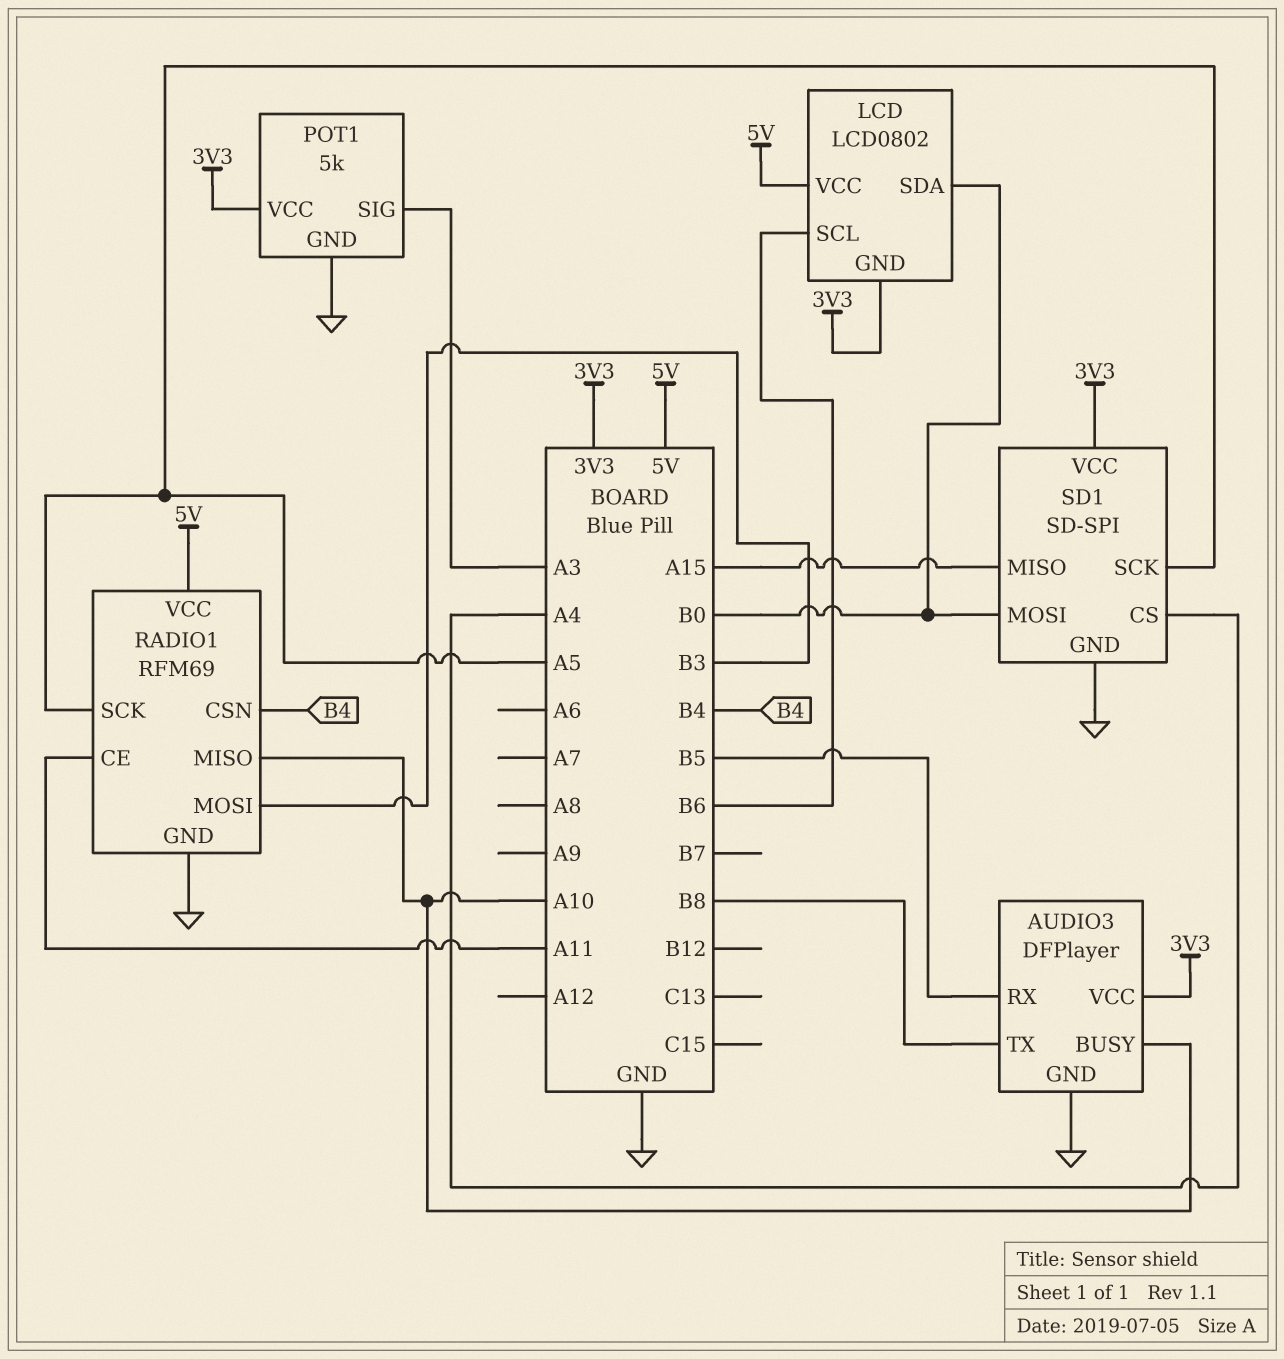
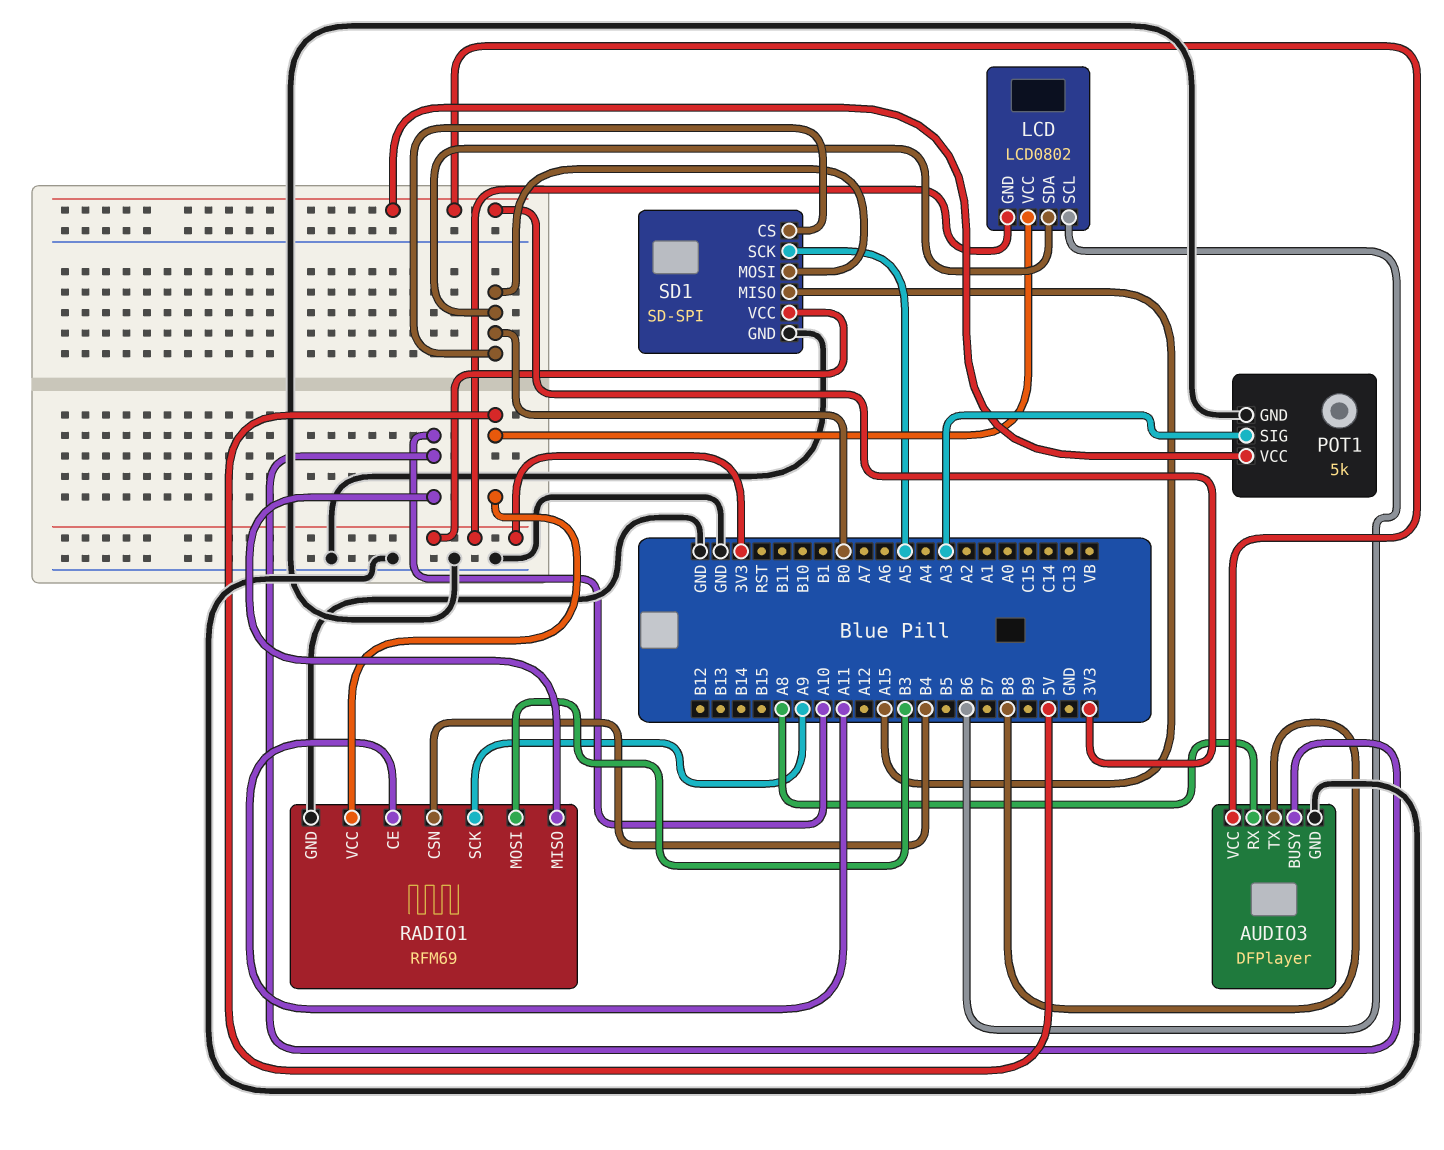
AUDIO3 pin RX: B5 -> A8
RADIO1 pin SCK: A5 -> A9
SD1 pin CS: A4 -> B0

